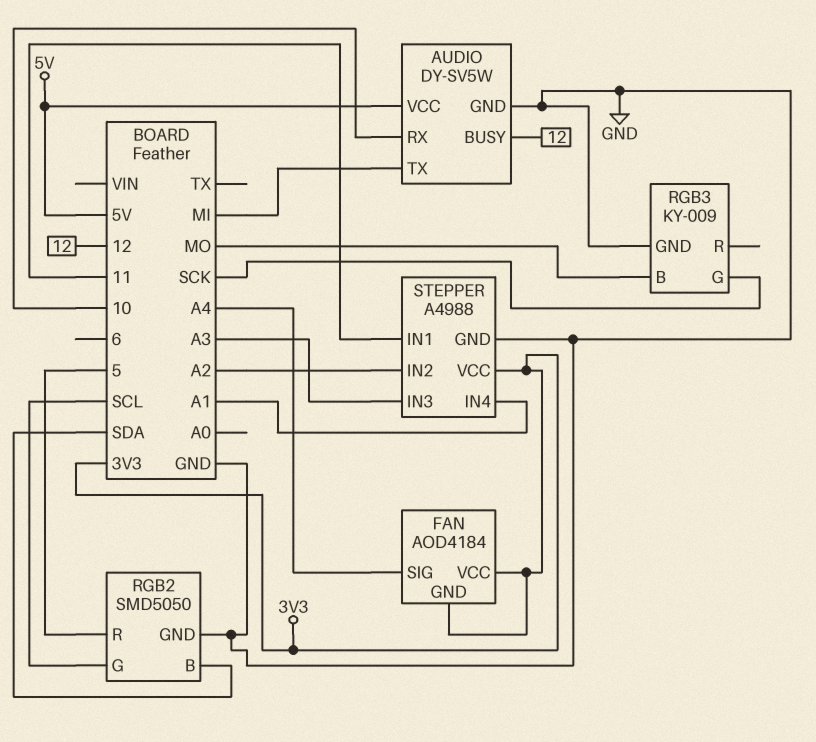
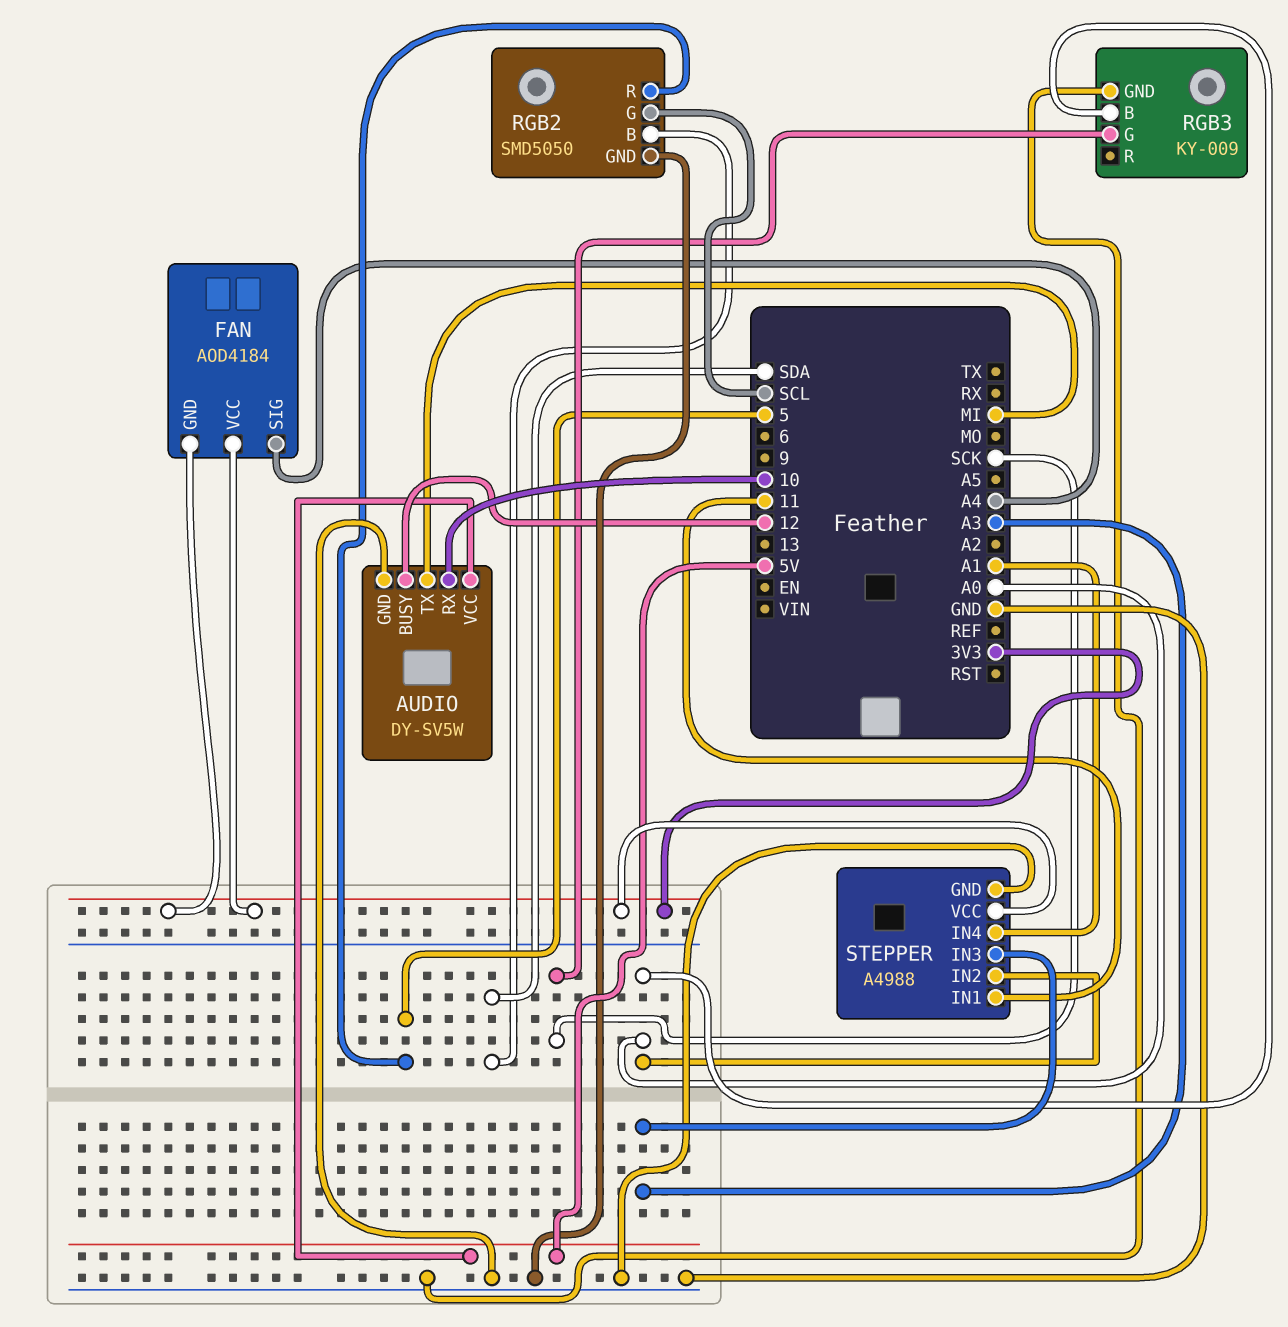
RGB3 pin B: MO -> A0
STEPPER pin IN2: A2 -> A0

